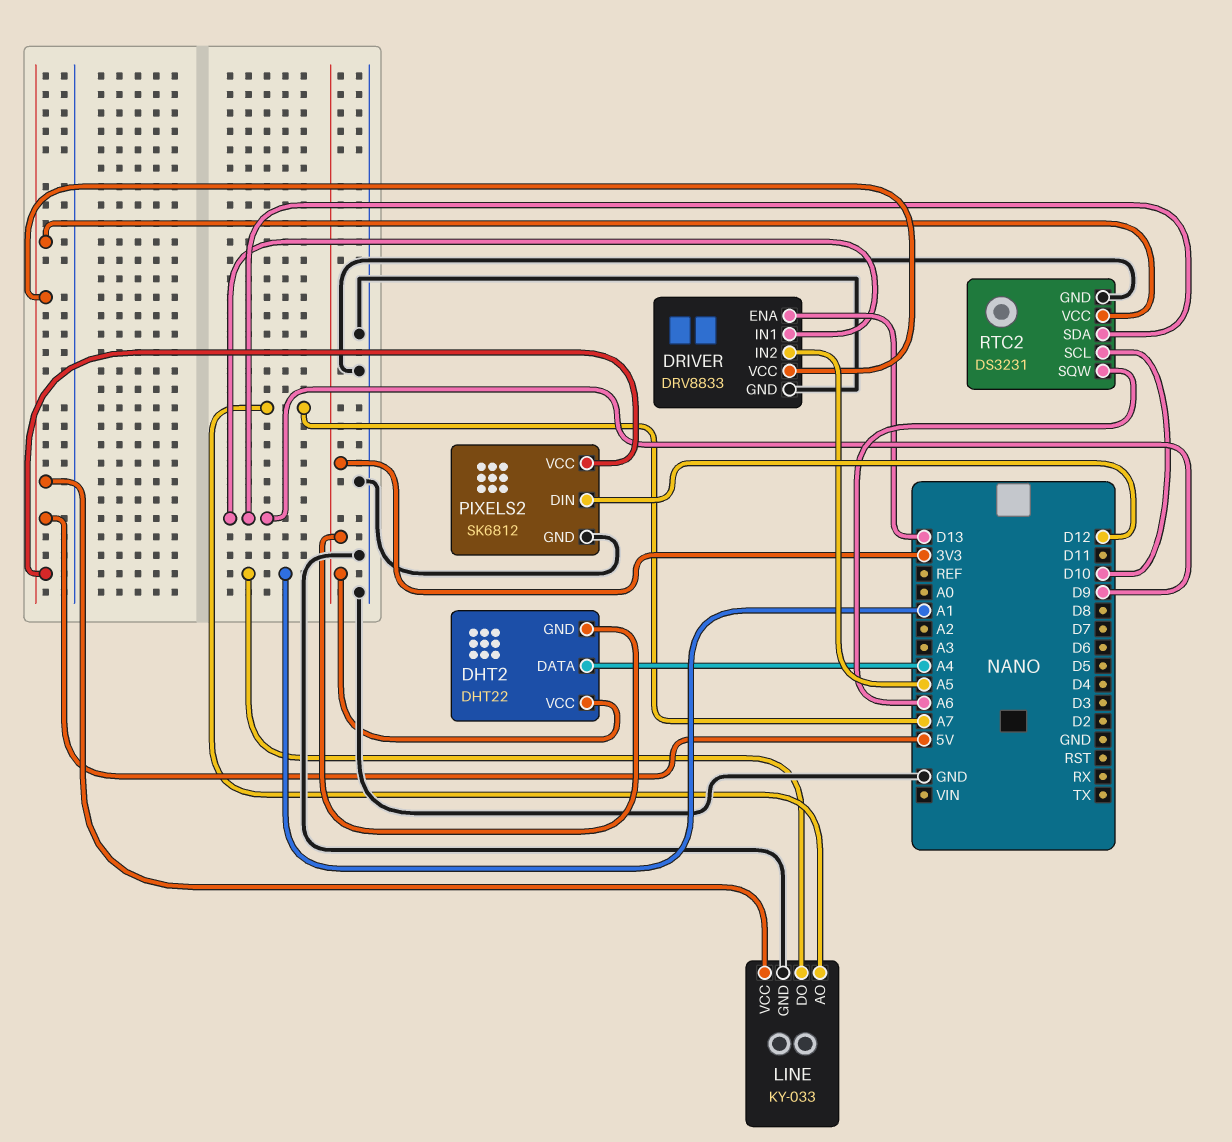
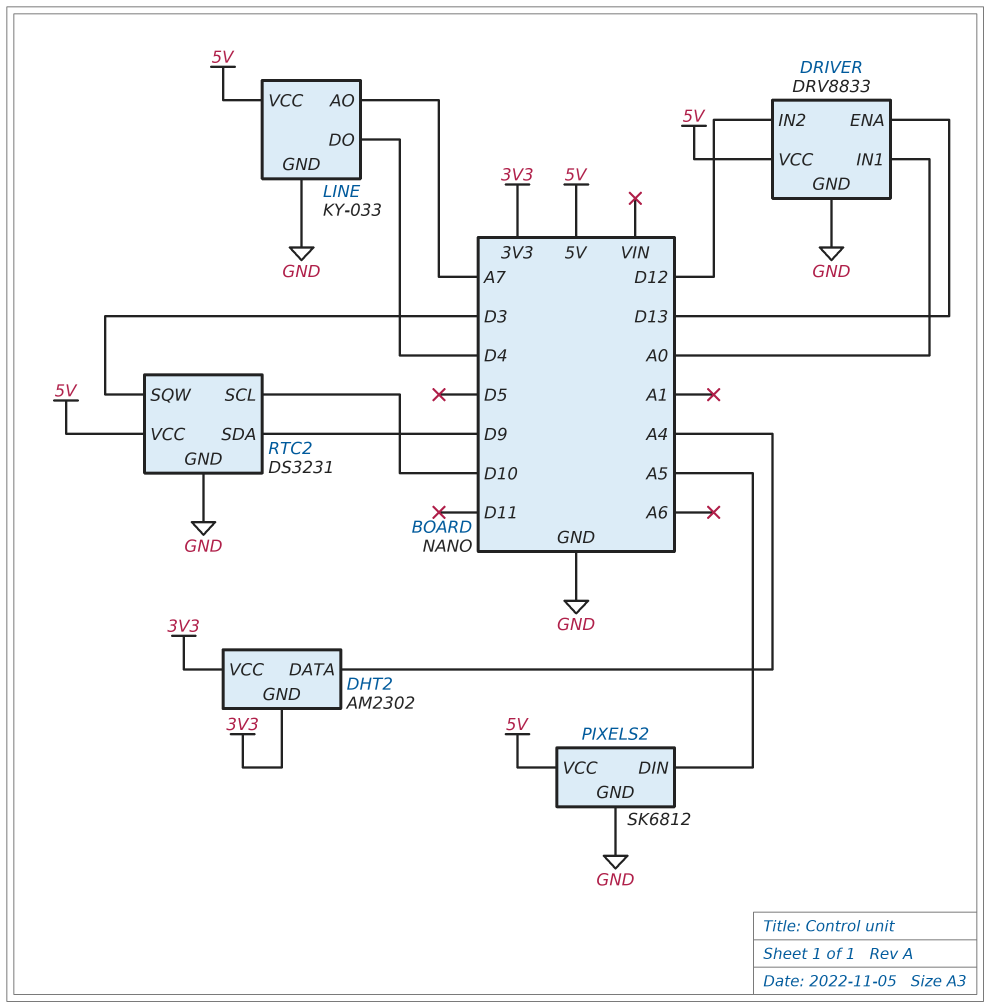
DHT2: DHT22 -> AM2302
DRIVER pin IN1: D9 -> A0
DRIVER pin IN2: A5 -> D12
LINE pin DO: A1 -> D4
PIXELS2 pin DIN: D12 -> A5
RTC2 pin SQW: A6 -> D3

